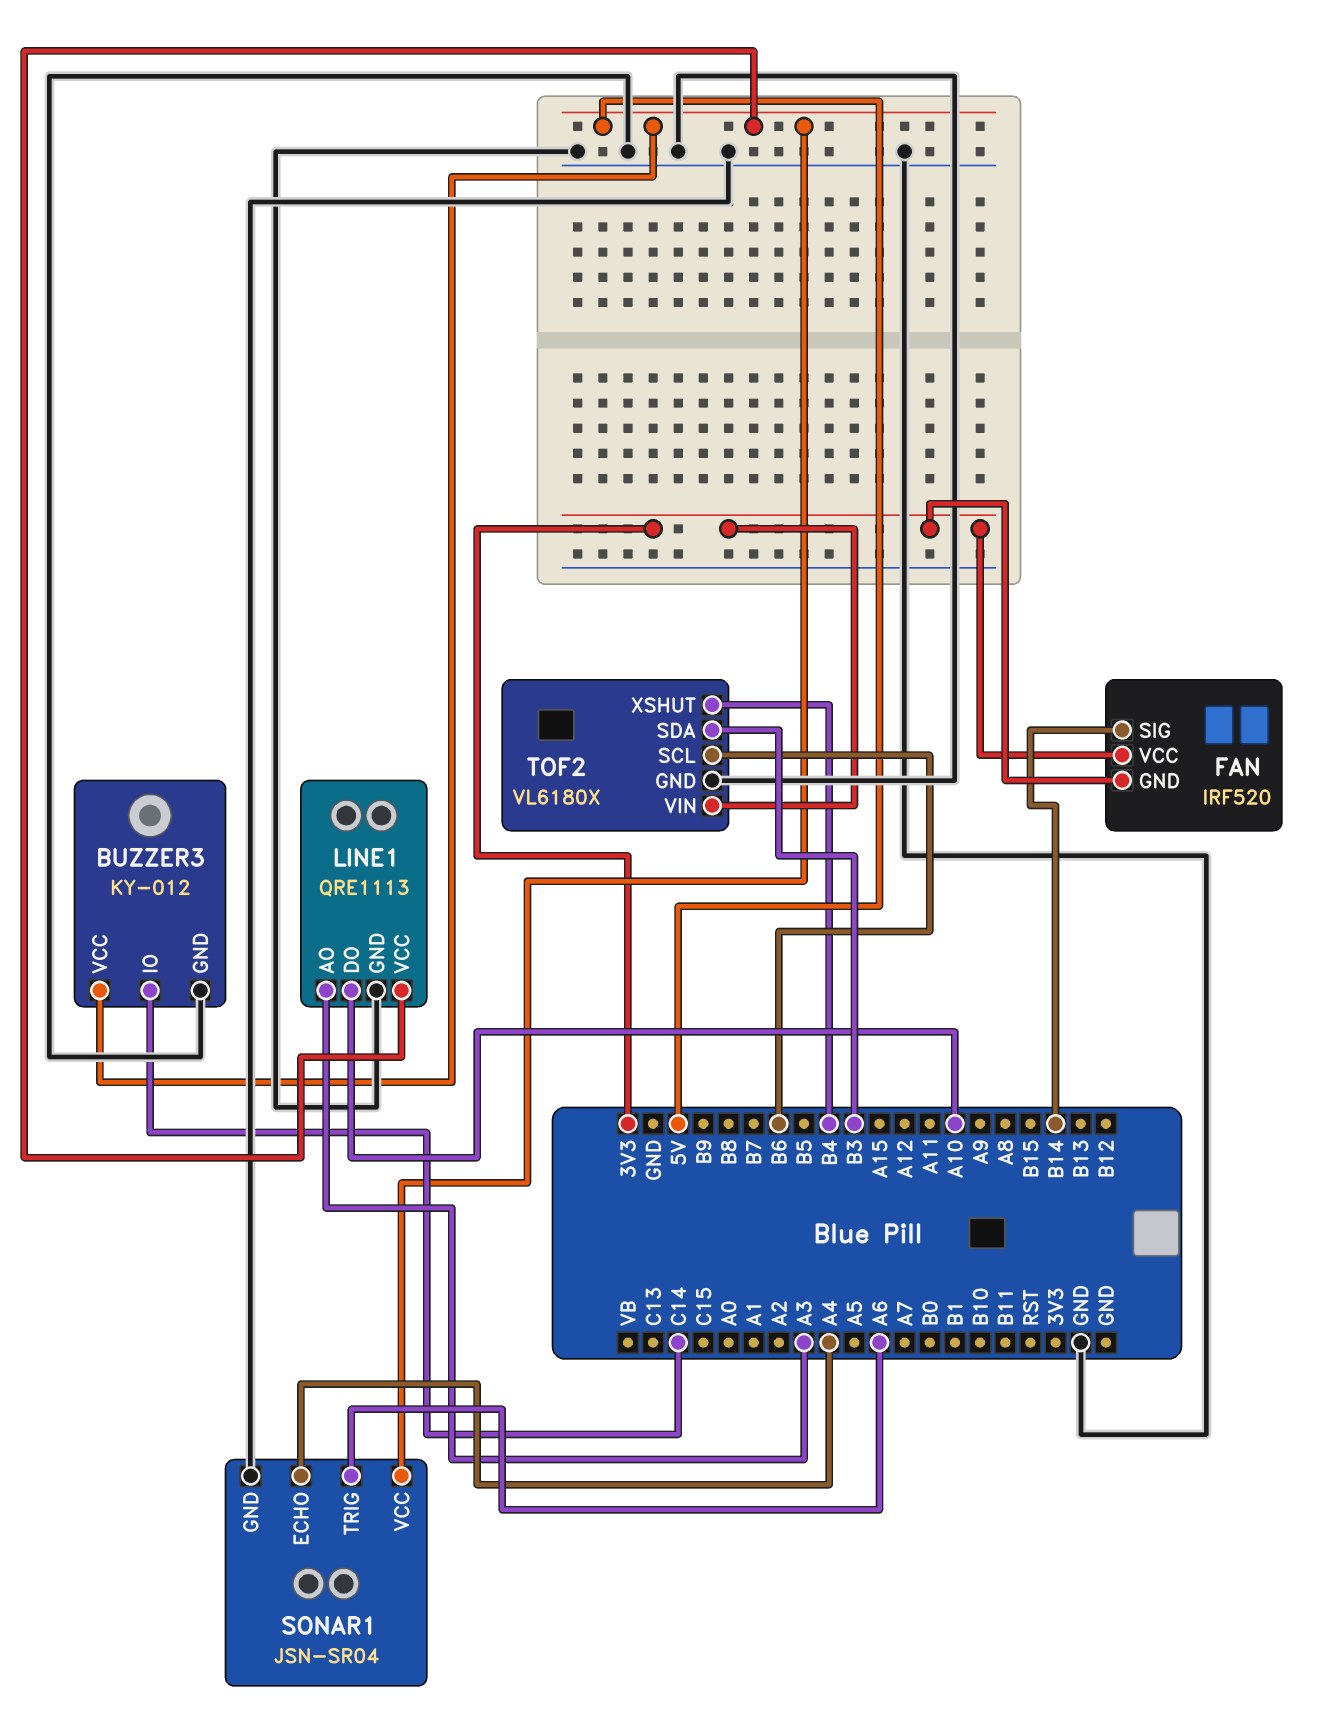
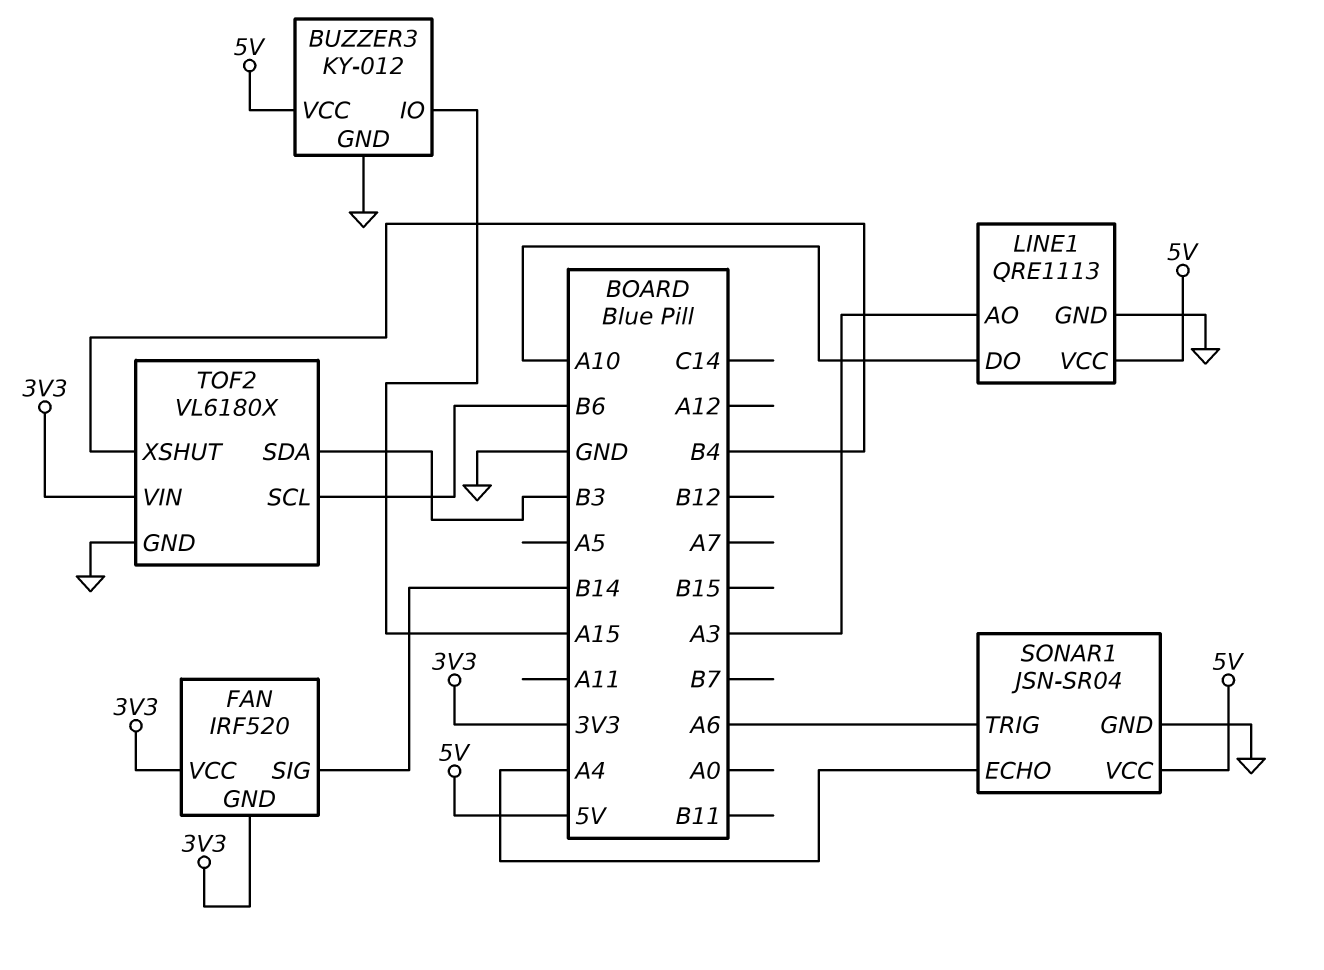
BUZZER3 pin IO: C14 -> A15

